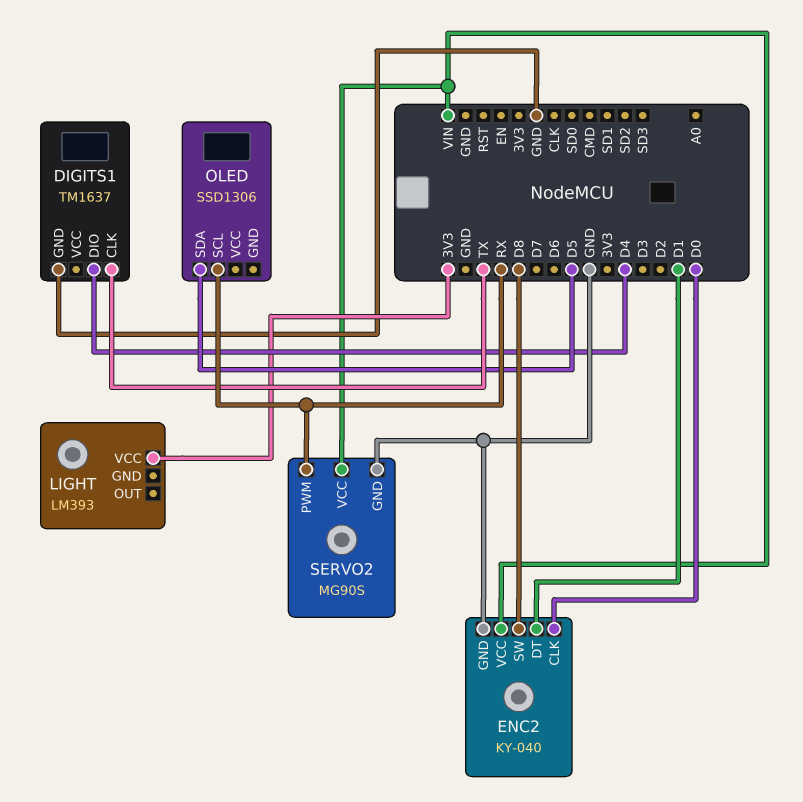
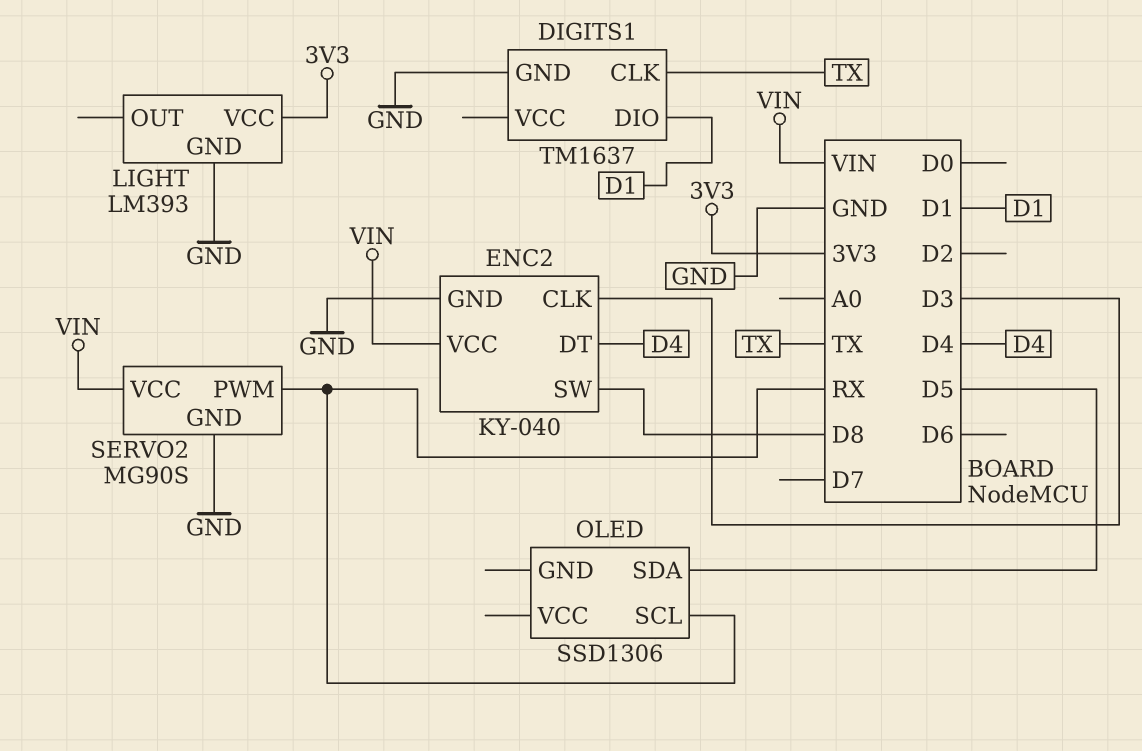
DIGITS1 pin DIO: D4 -> D1
ENC2 pin CLK: D0 -> D3
ENC2 pin DT: D1 -> D4
LIGHT pin GND: none -> GND

